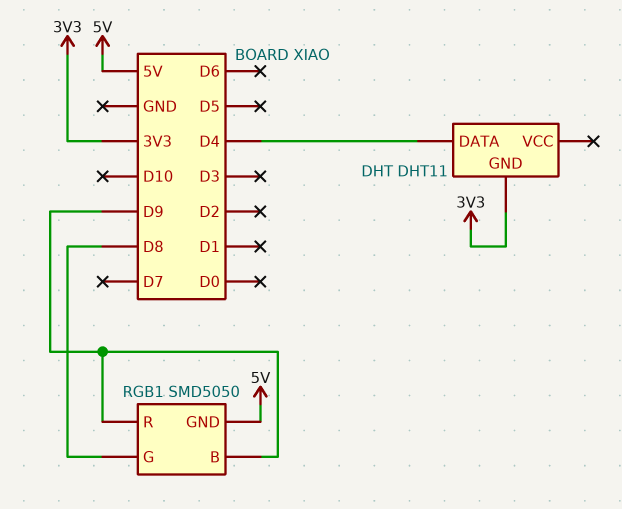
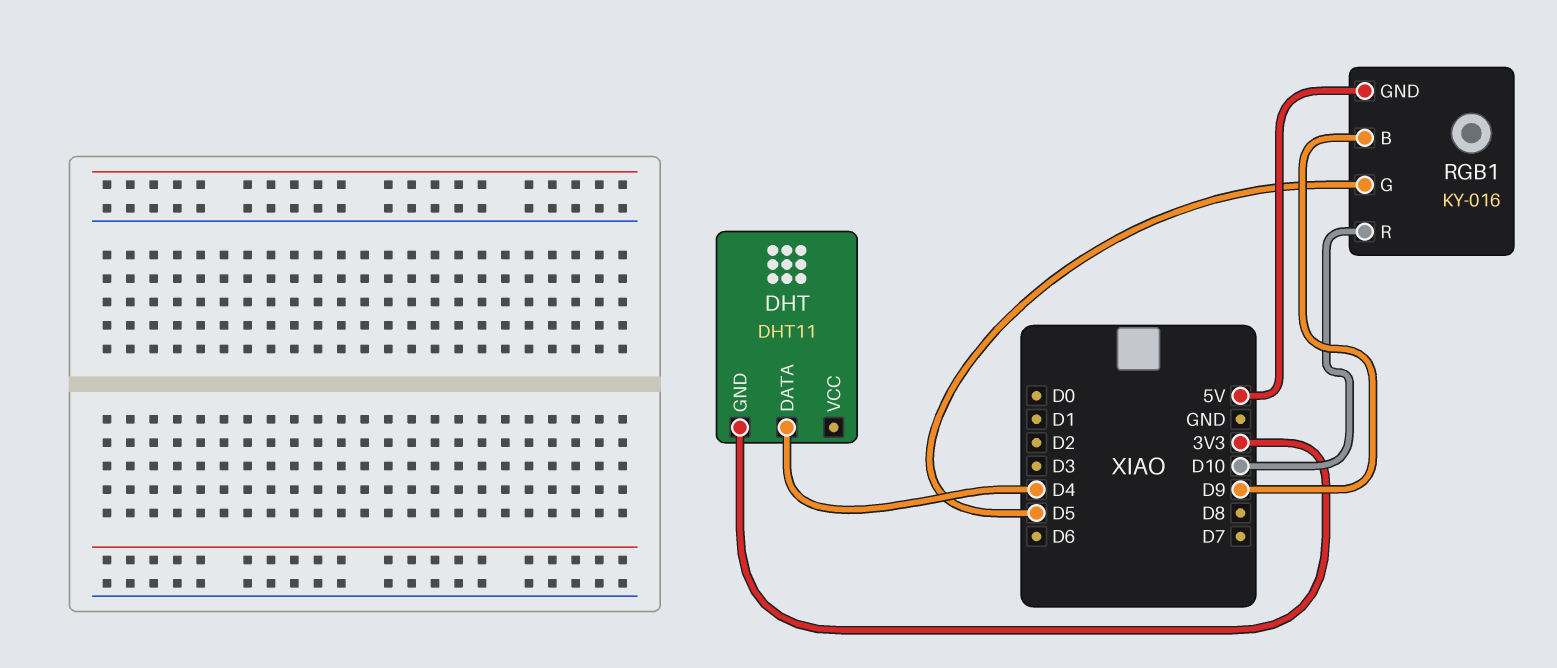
RGB1: SMD5050 -> KY-016
RGB1 pin G: D8 -> D5
RGB1 pin R: D9 -> D10

